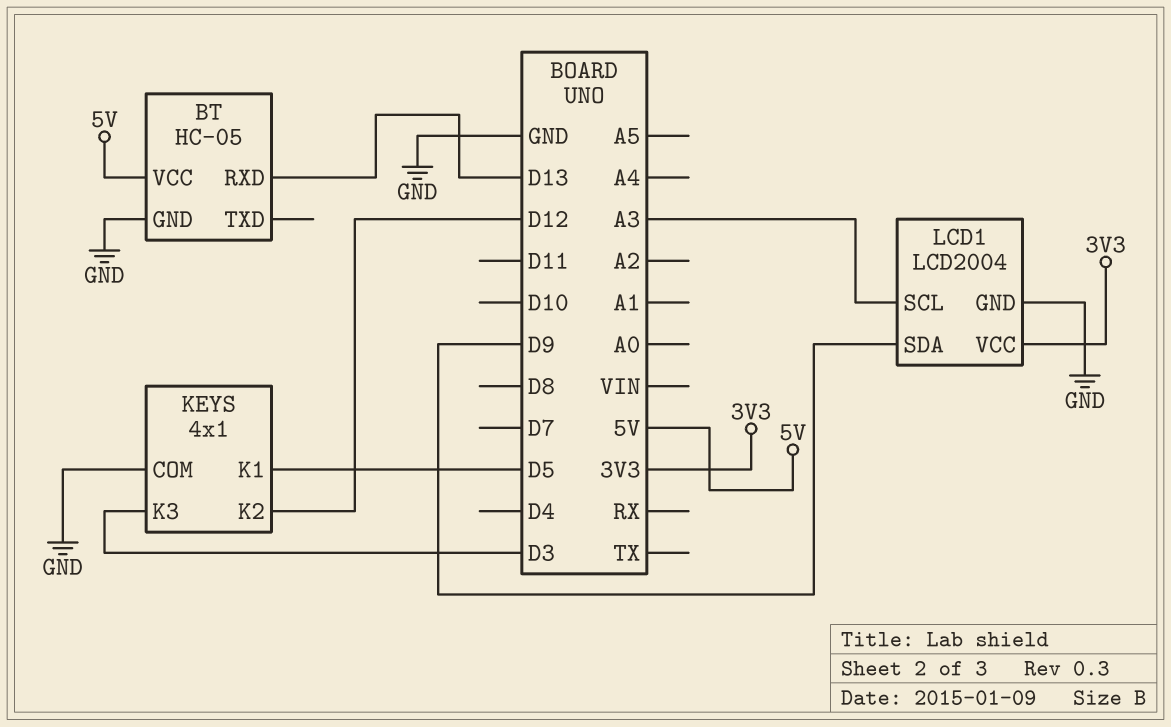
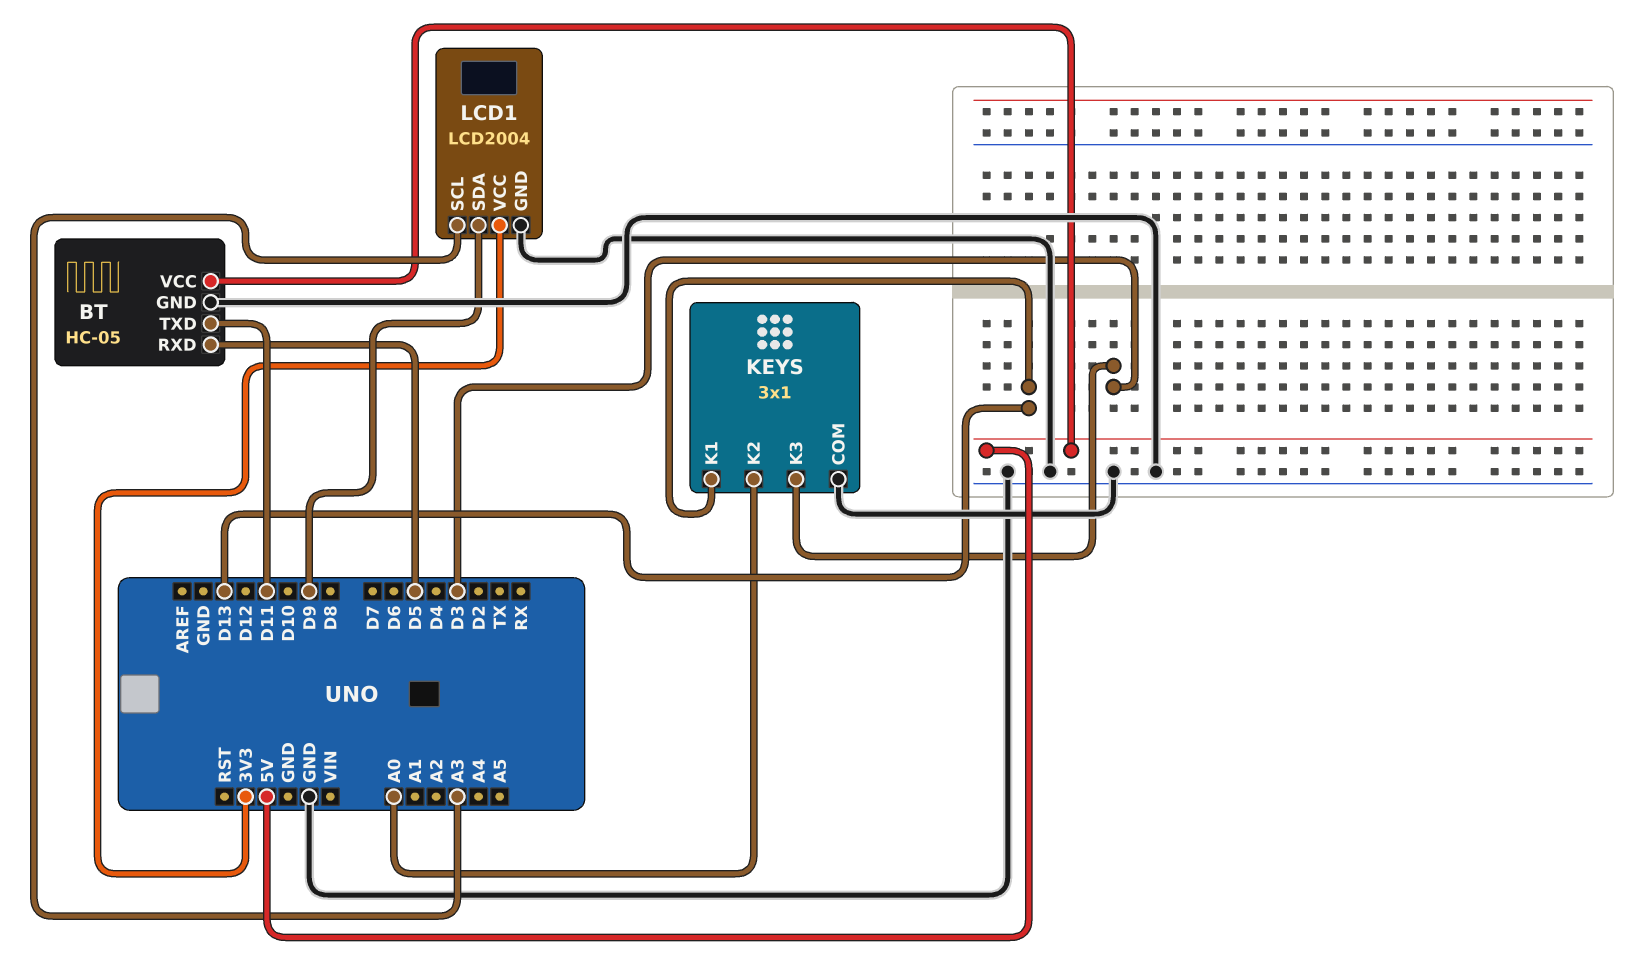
BT pin RXD: D13 -> D5
BT pin TXD: none -> D11
KEYS: 4x1 -> 3x1
KEYS pin K1: D5 -> D13
KEYS pin K2: D12 -> A0

